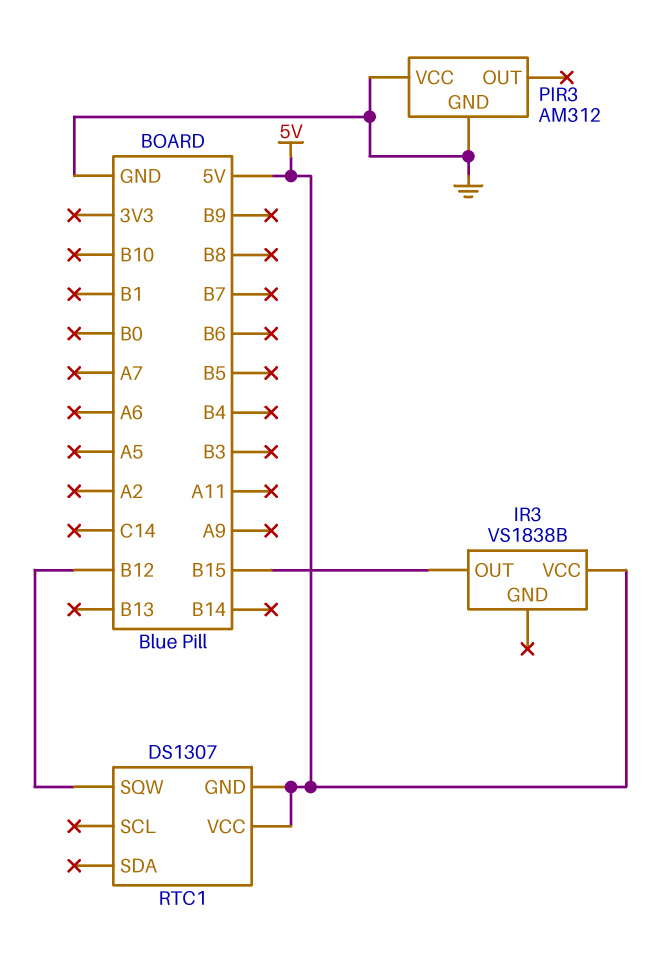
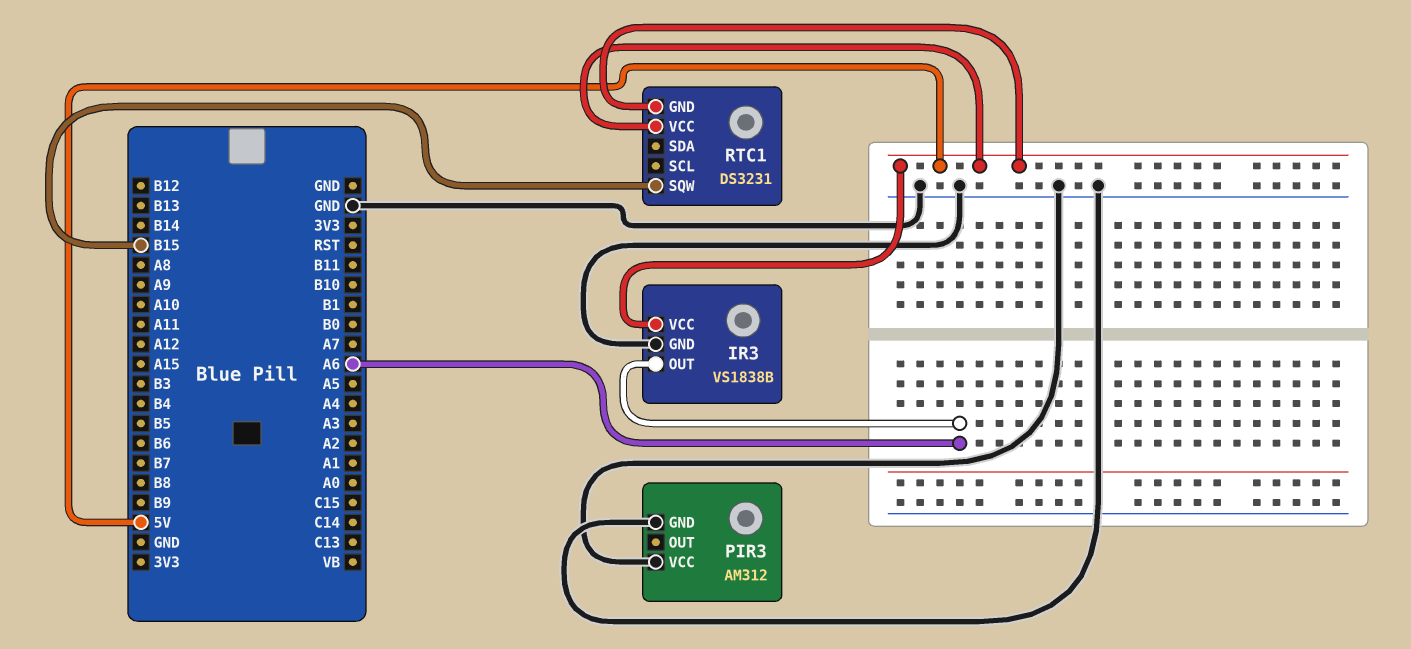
IR3 pin GND: none -> GND
IR3 pin OUT: B15 -> A6
RTC1: DS1307 -> DS3231
RTC1 pin SQW: B12 -> B15

